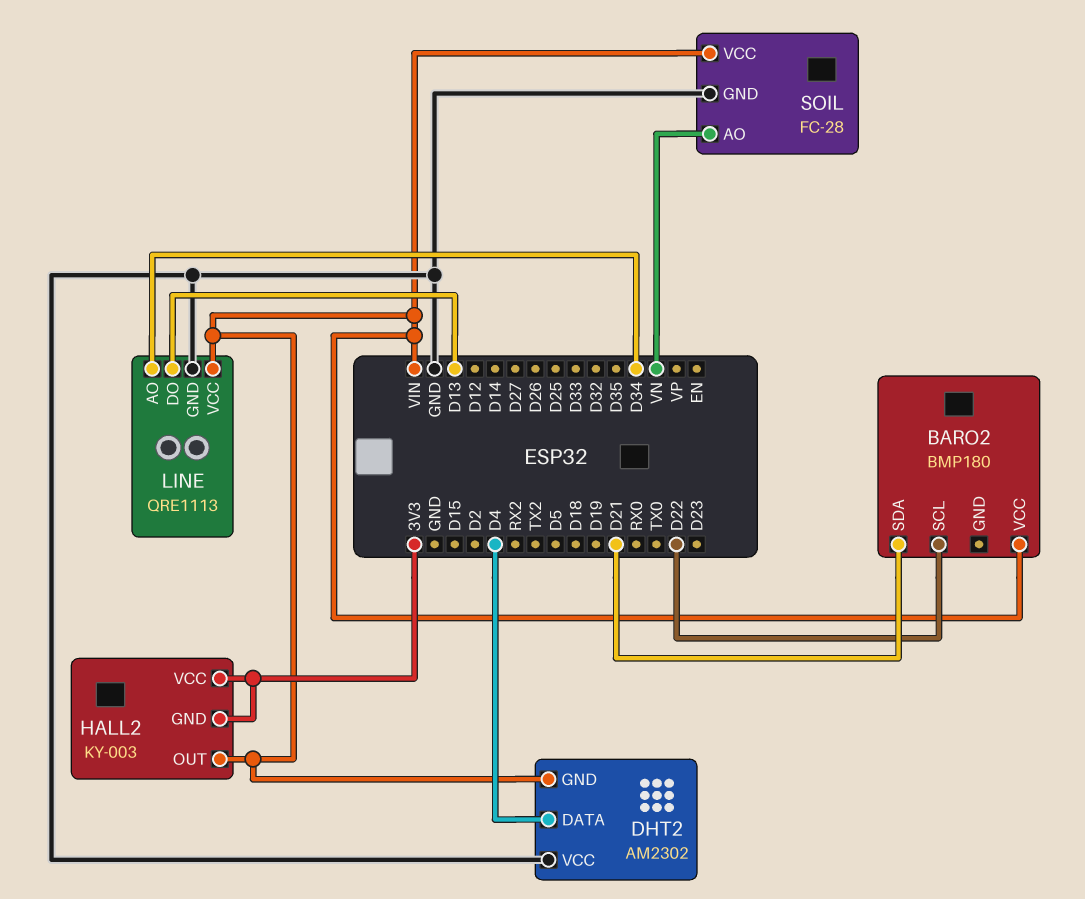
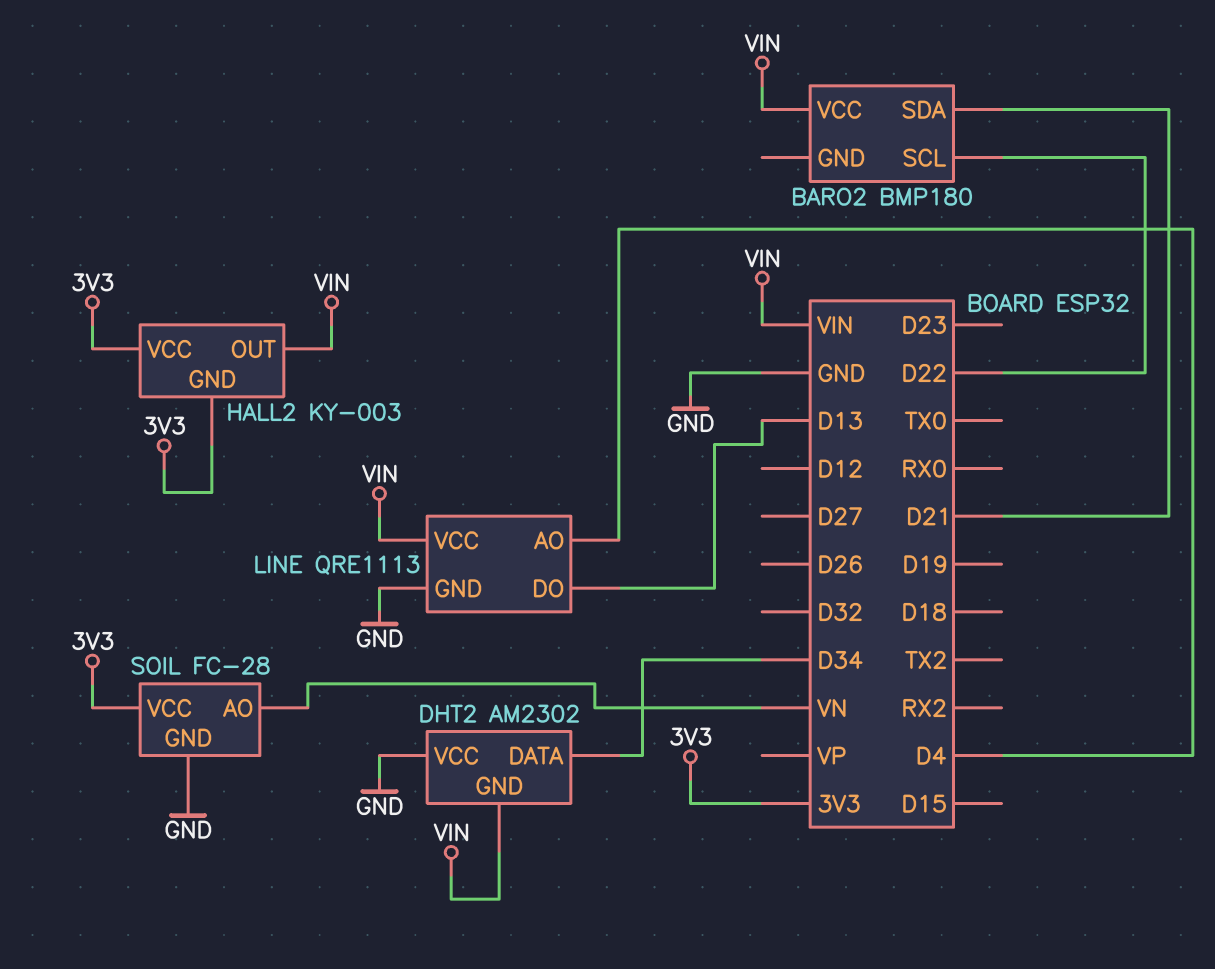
DHT2 pin DATA: D4 -> D34
LINE pin AO: D34 -> D4
SOIL pin VCC: VIN -> 3V3

